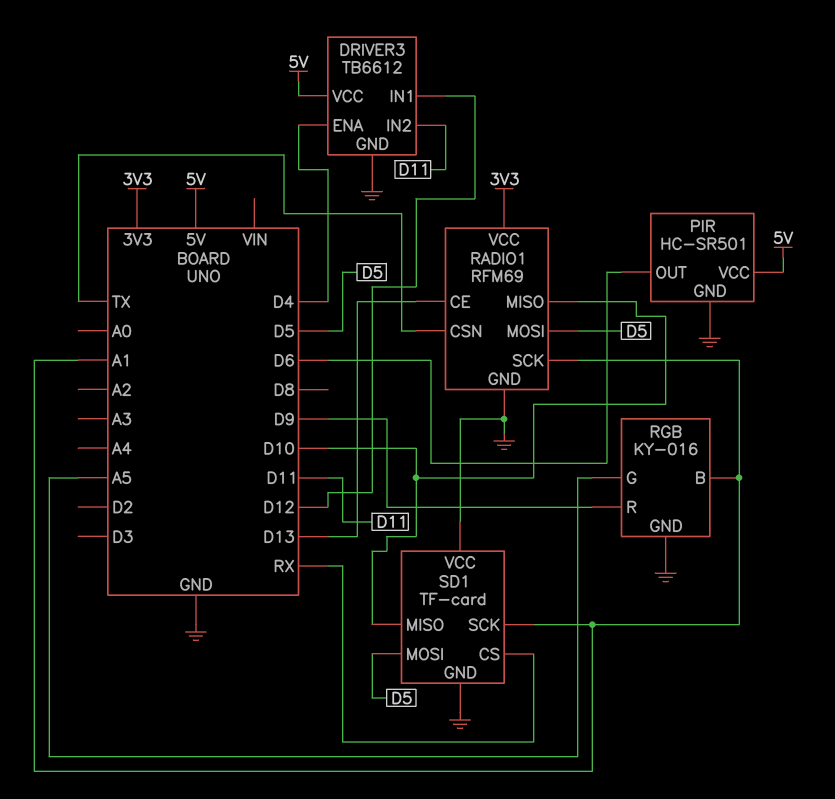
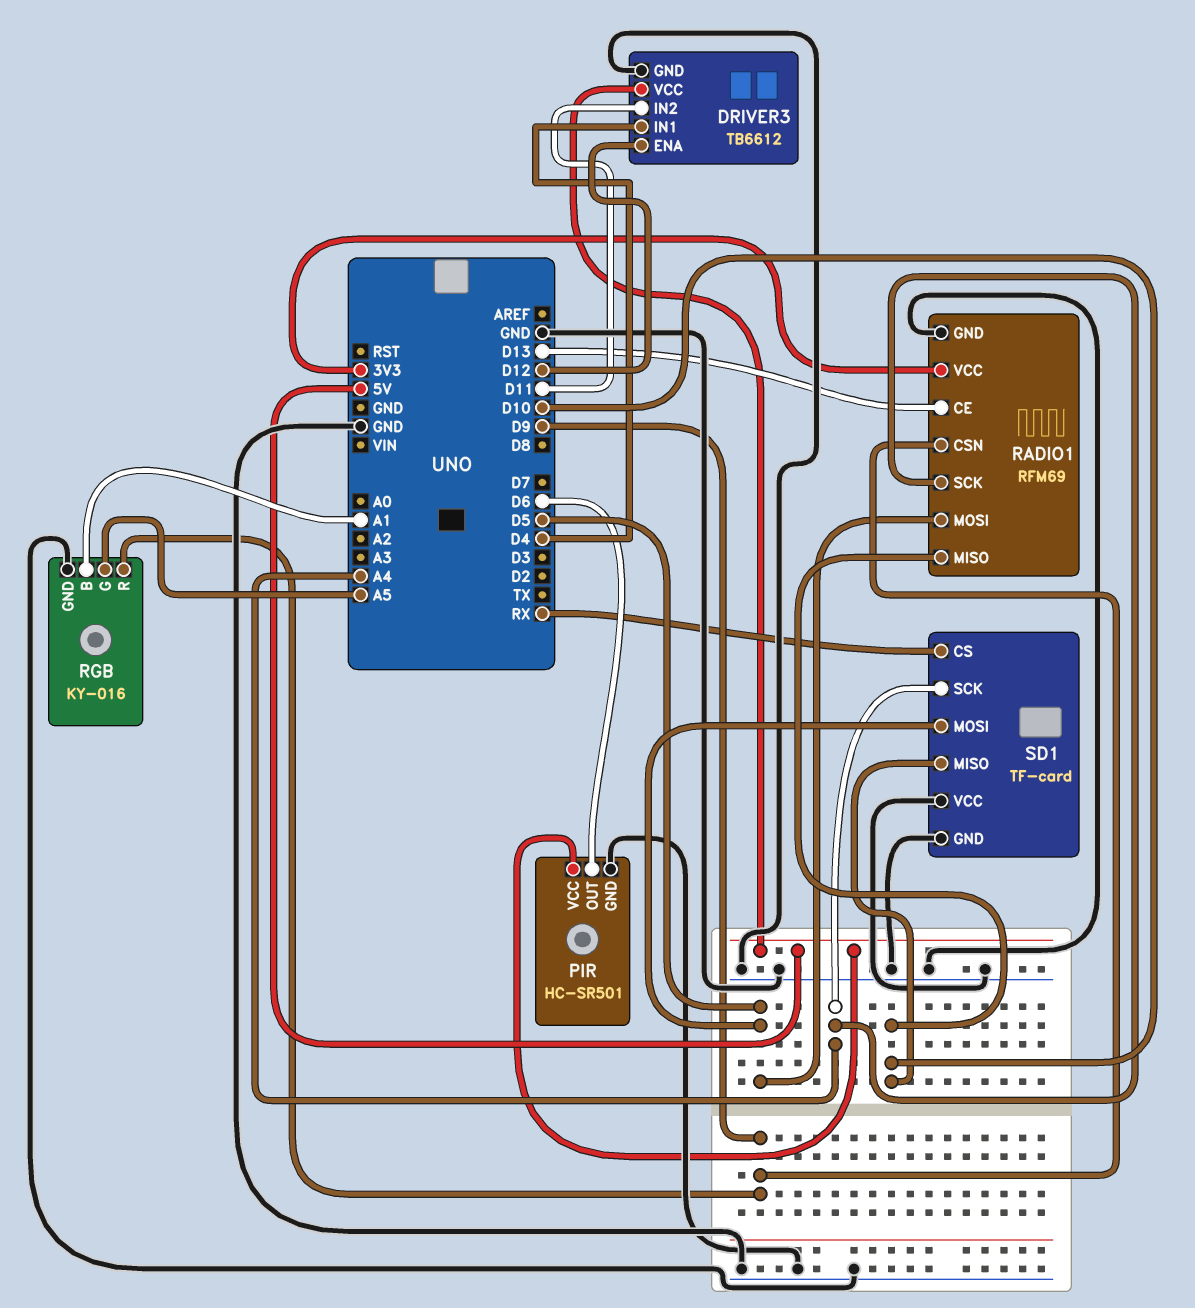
DRIVER3 pin ENA: D4 -> D12
DRIVER3 pin IN1: D12 -> D4
RADIO1 pin CSN: TX -> D9
RADIO1 pin SCK: A1 -> A4
SD1 pin SCK: A1 -> A4

